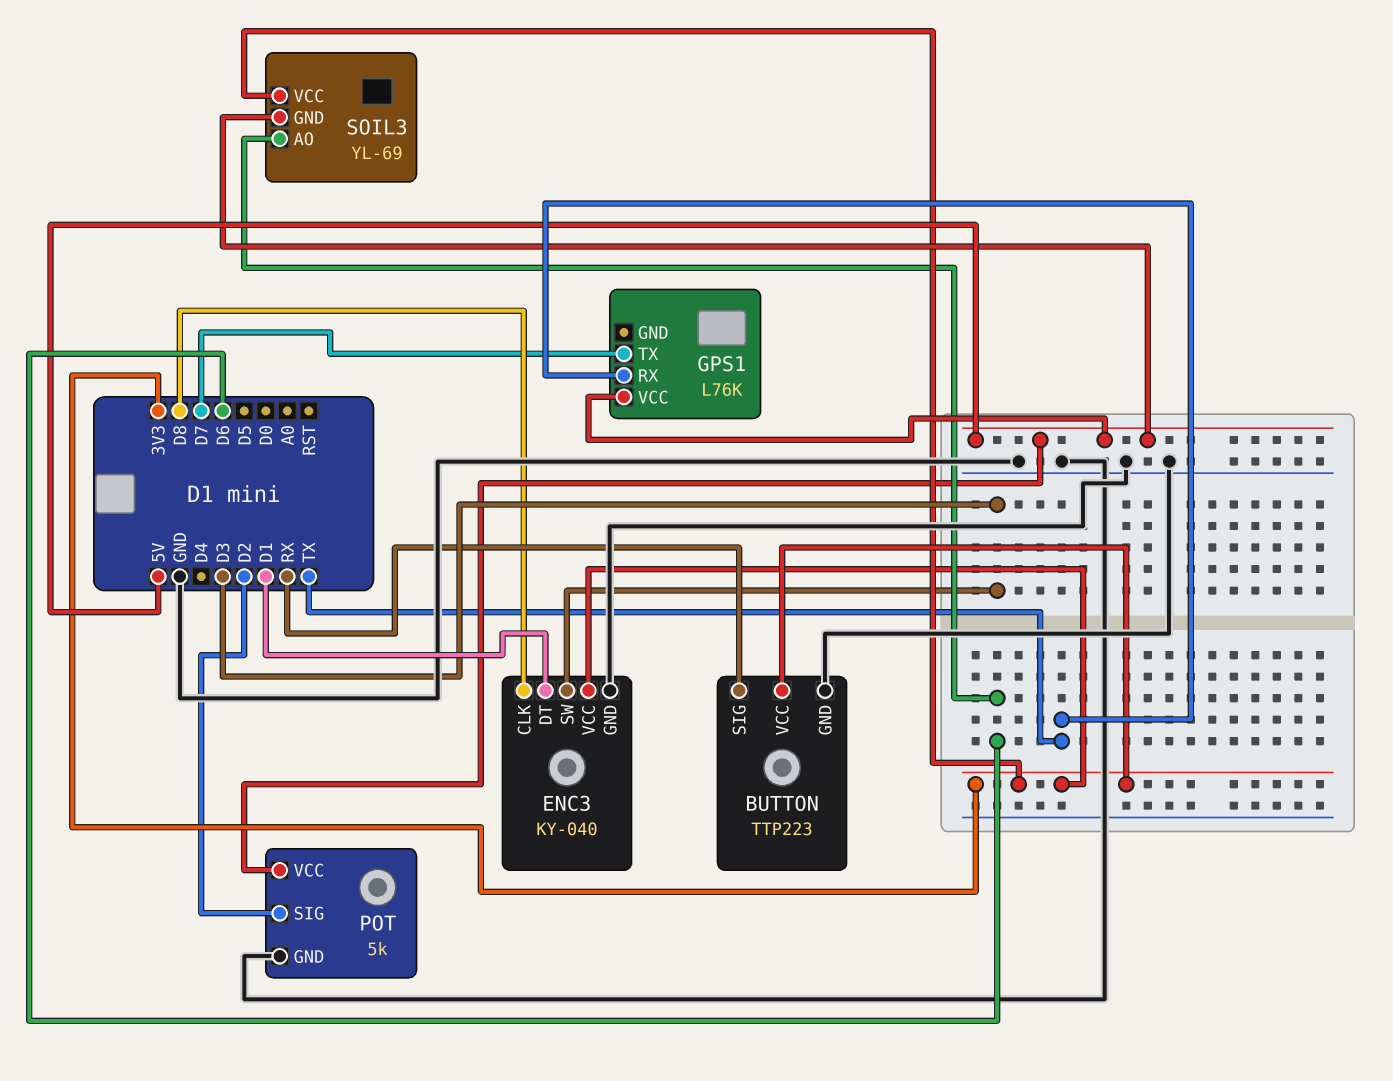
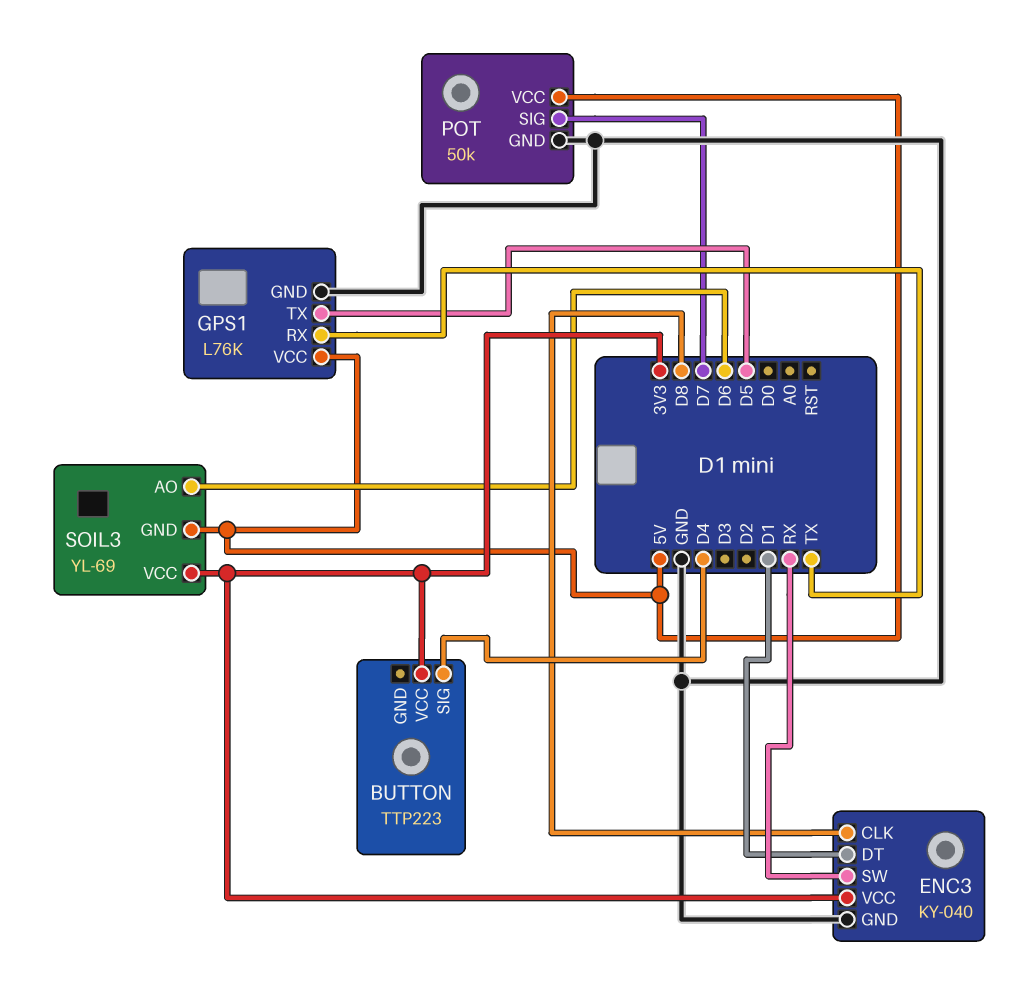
BUTTON pin GND: GND -> none
BUTTON pin SIG: RX -> D4
ENC3 pin SW: D3 -> RX
GPS1 pin GND: none -> GND
GPS1 pin TX: D7 -> D5
POT: 5k -> 50k
POT pin SIG: D2 -> D7

